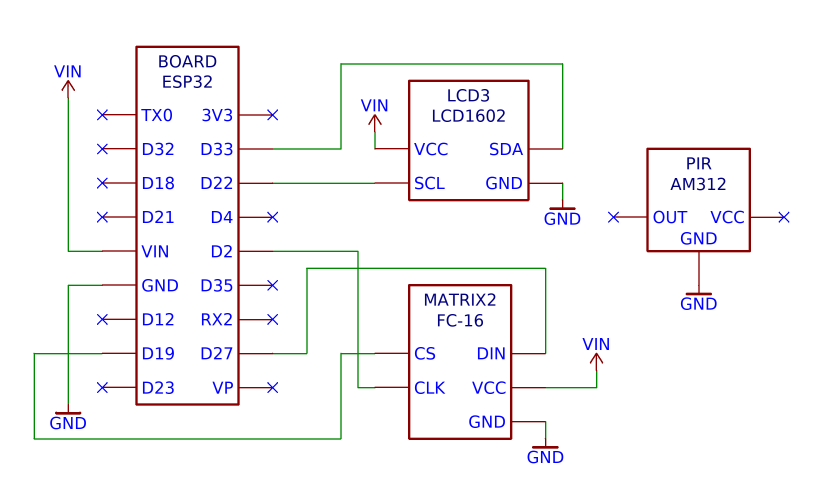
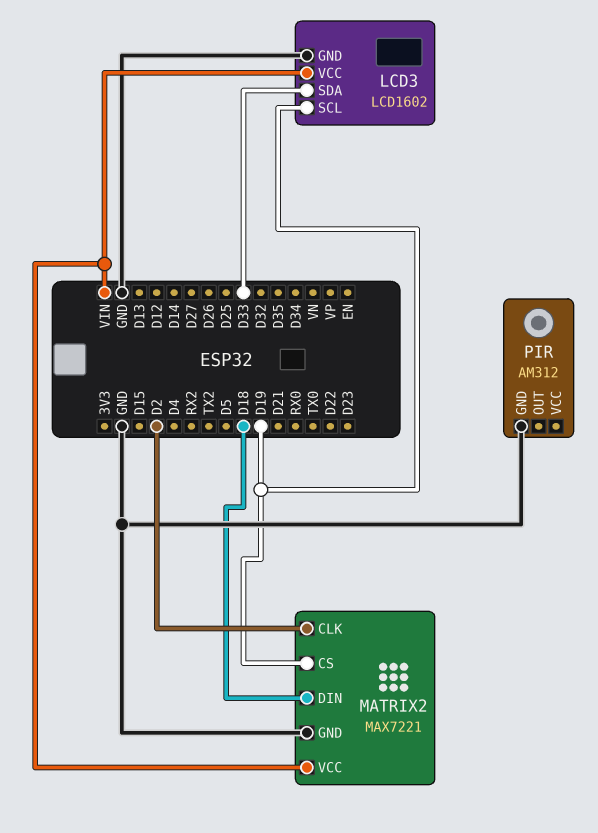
LCD3 pin SCL: D22 -> D19
MATRIX2: FC-16 -> MAX7221
MATRIX2 pin DIN: D27 -> D18

